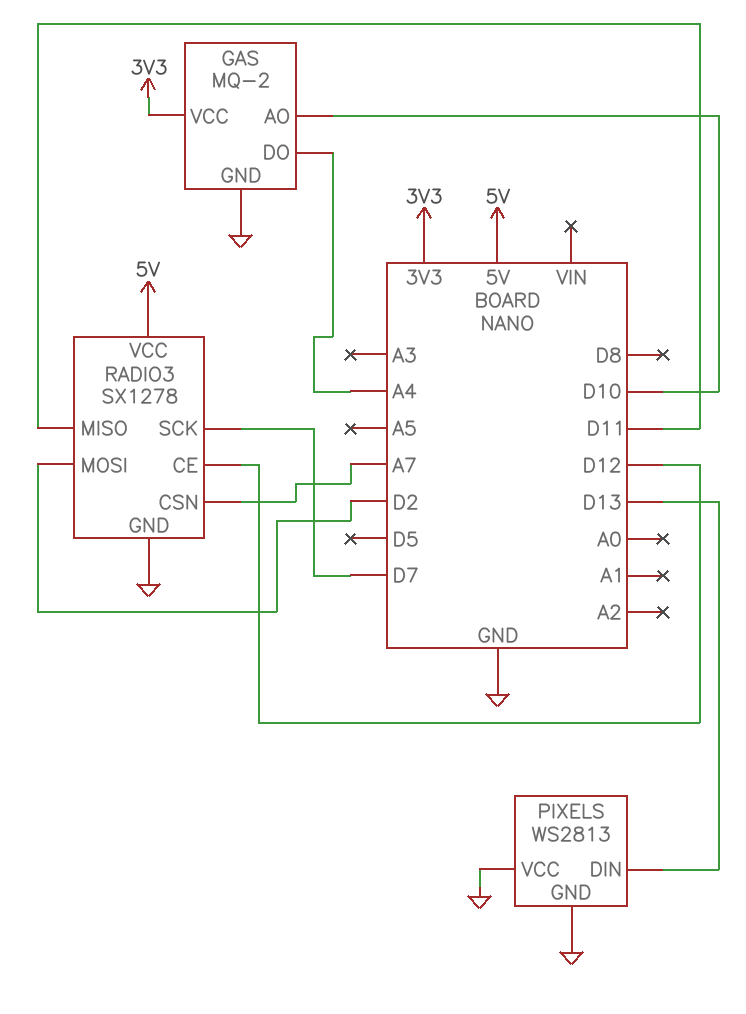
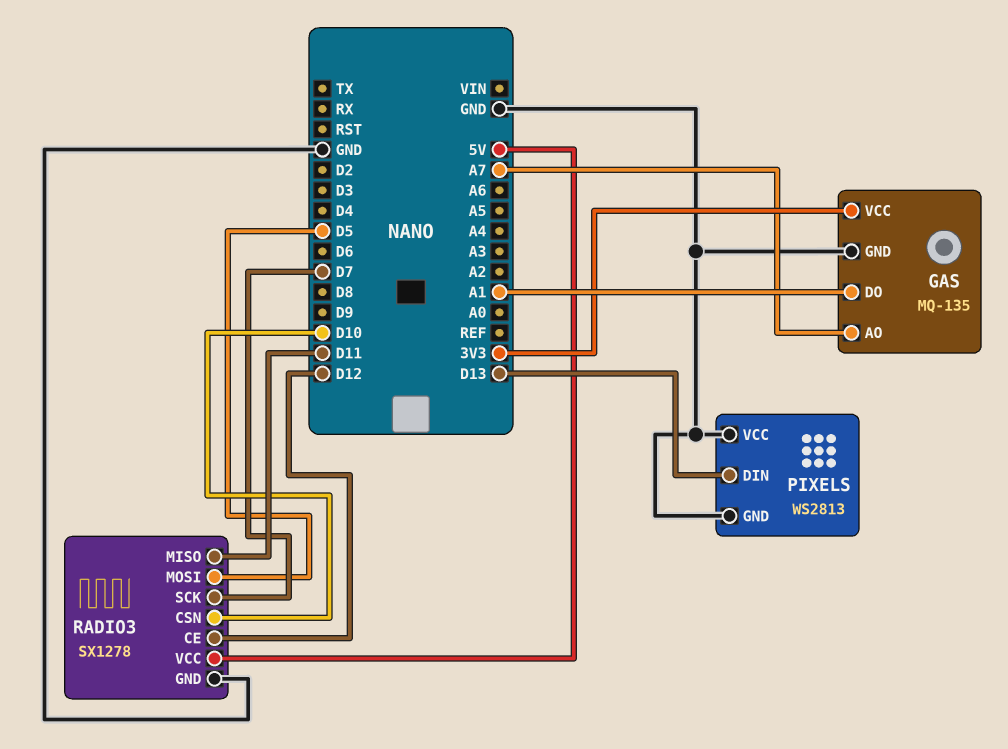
GAS: MQ-2 -> MQ-135
GAS pin AO: D10 -> A7
GAS pin DO: A4 -> A1
RADIO3 pin CSN: A7 -> D10
RADIO3 pin MOSI: D2 -> D5

